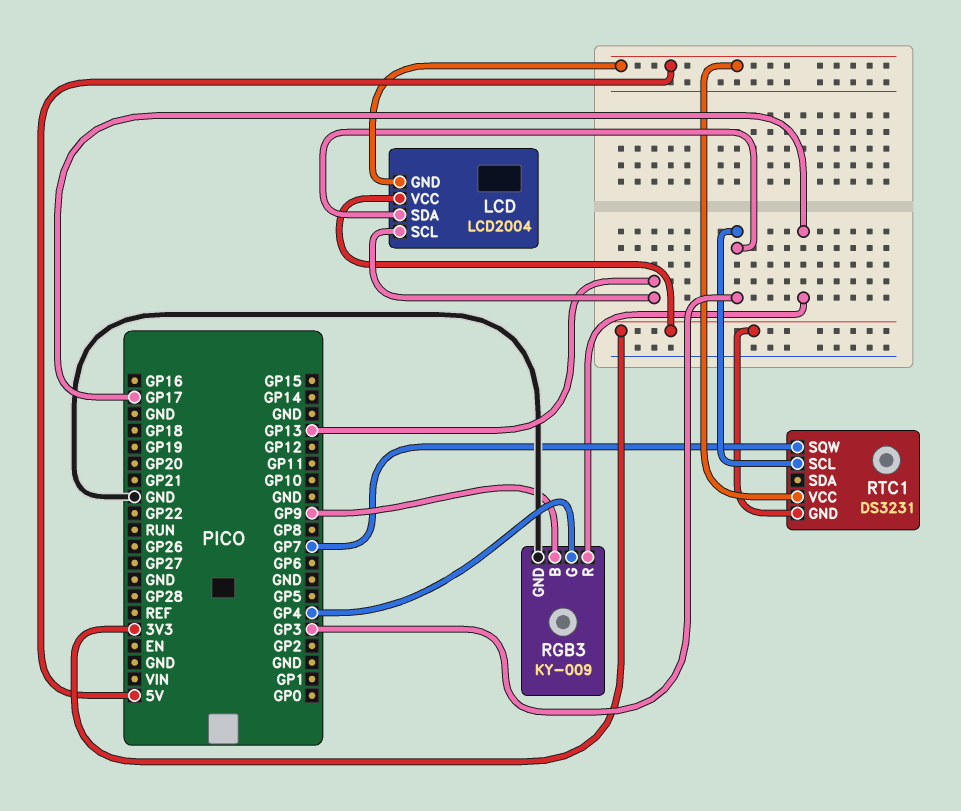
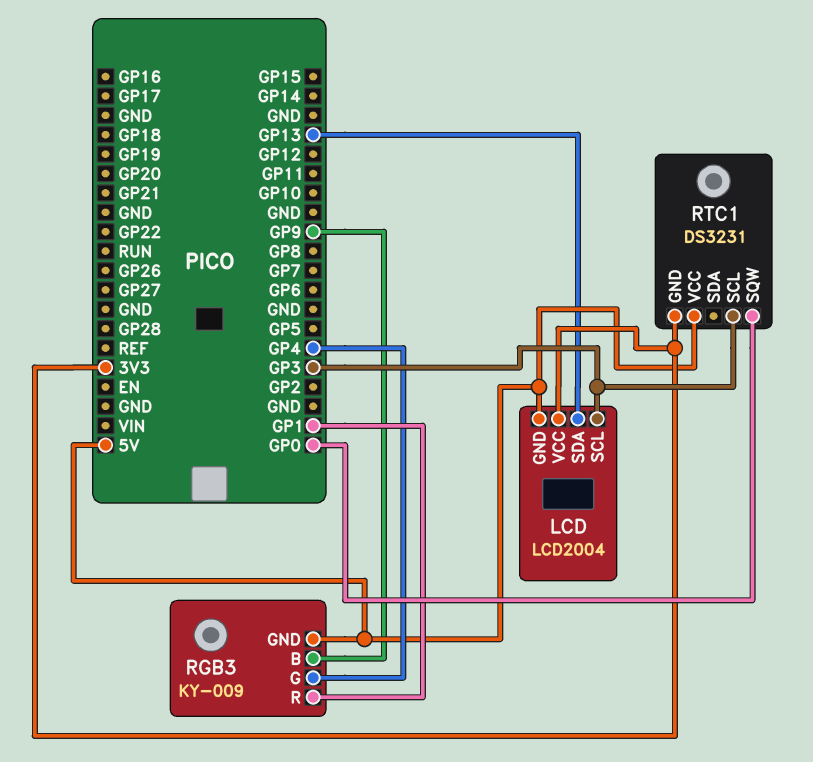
LCD pin SCL: GP13 -> GP3
LCD pin SDA: GP3 -> GP13
RGB3 pin GND: GND -> 5V
RGB3 pin R: GP17 -> GP1
RTC1 pin SQW: GP7 -> GP0

